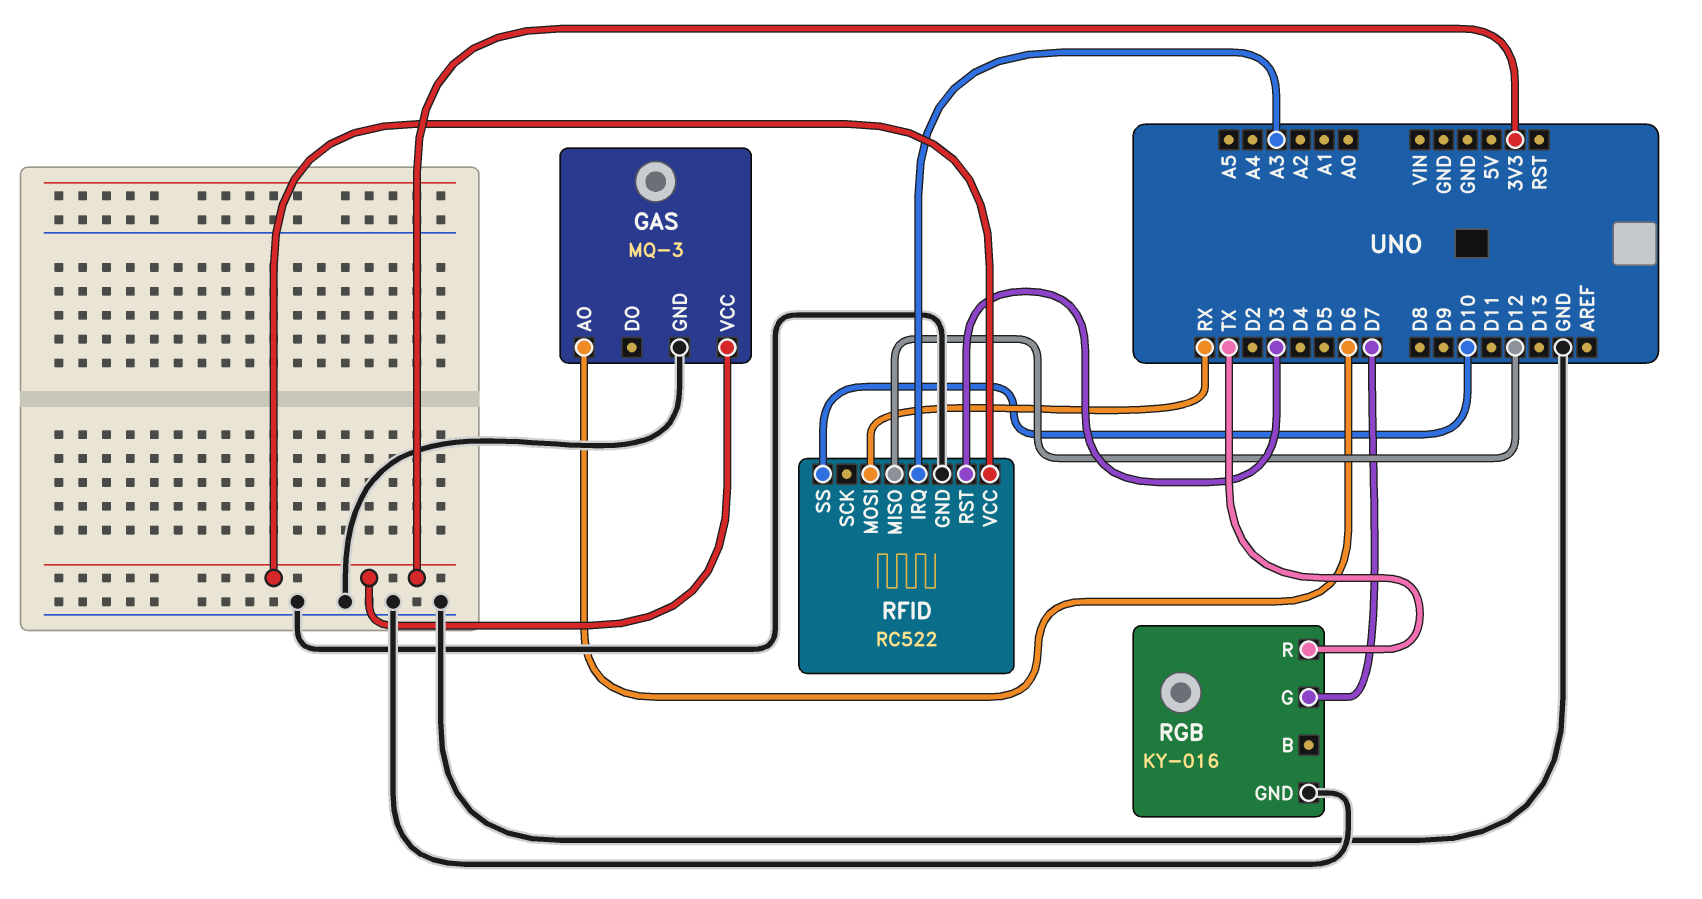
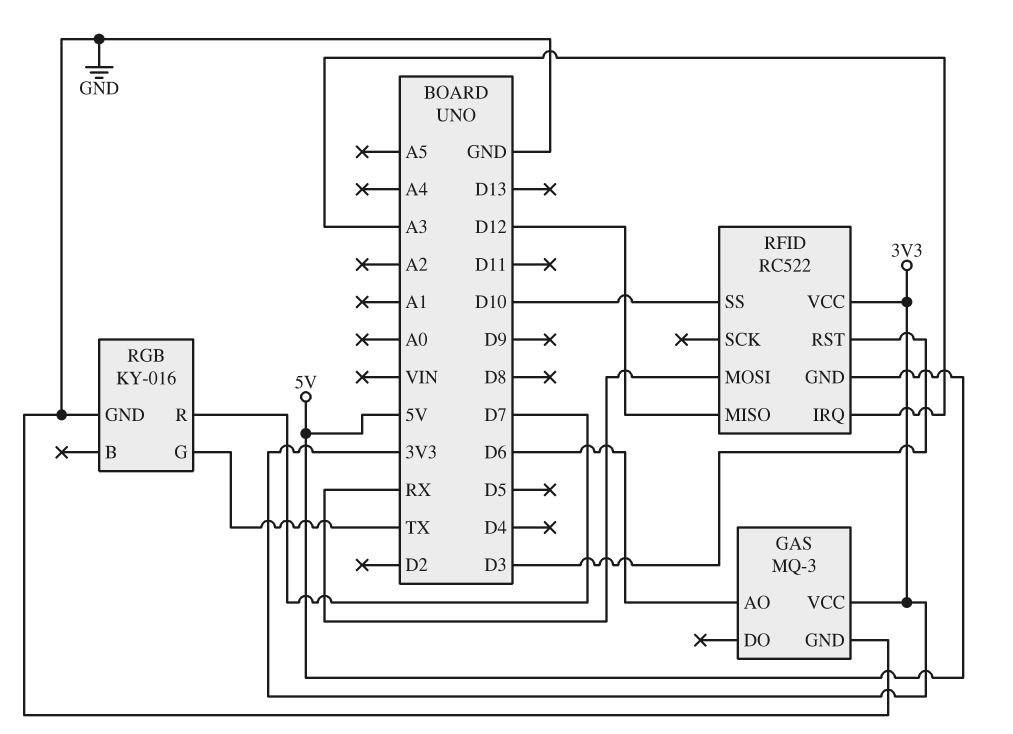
RFID pin GND: GND -> 5V
RGB pin G: D7 -> TX
RGB pin R: TX -> D7

